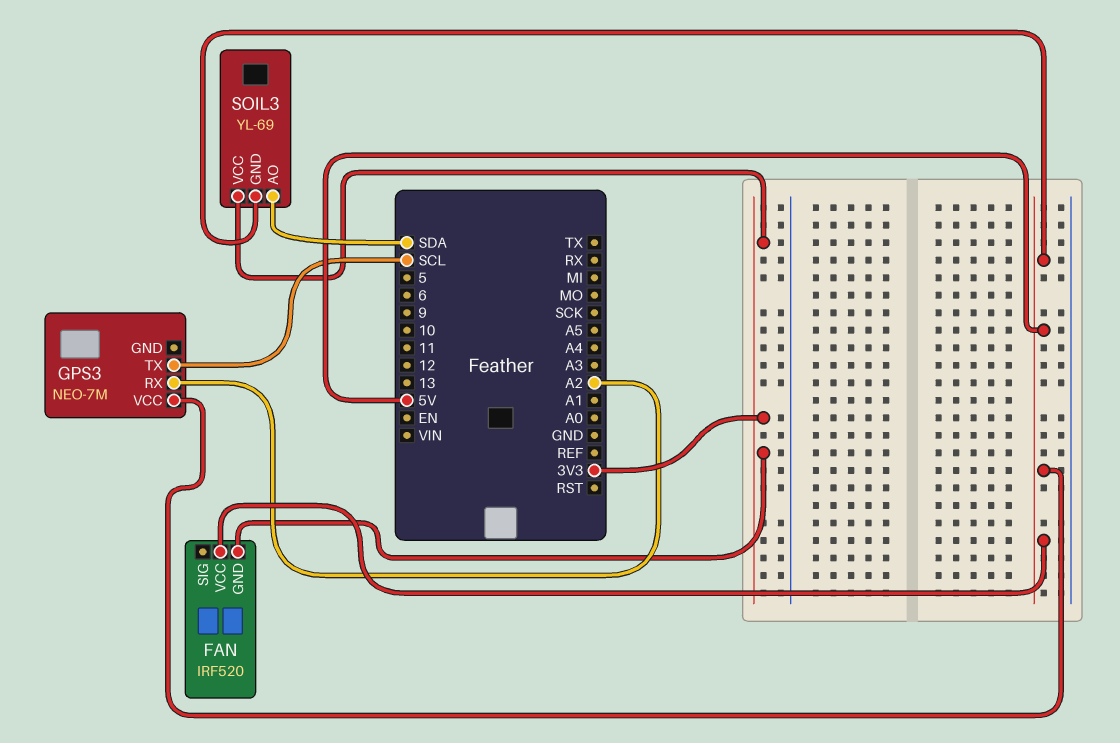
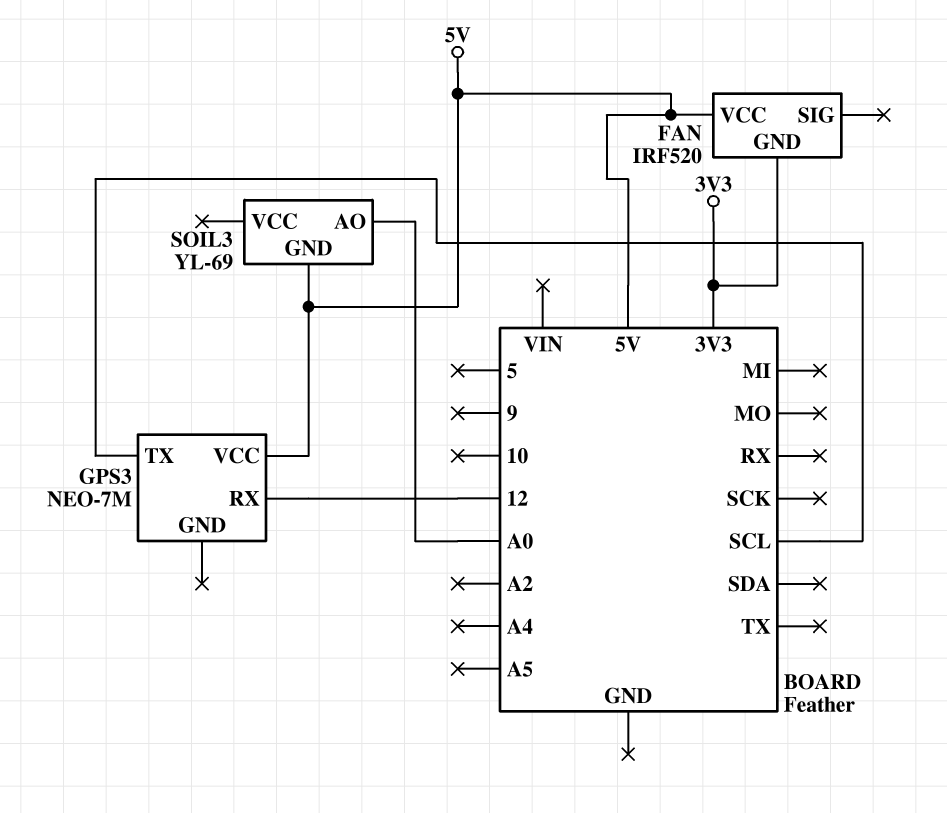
GPS3 pin RX: A2 -> 12
SOIL3 pin AO: SDA -> A0
SOIL3 pin VCC: 3V3 -> none

